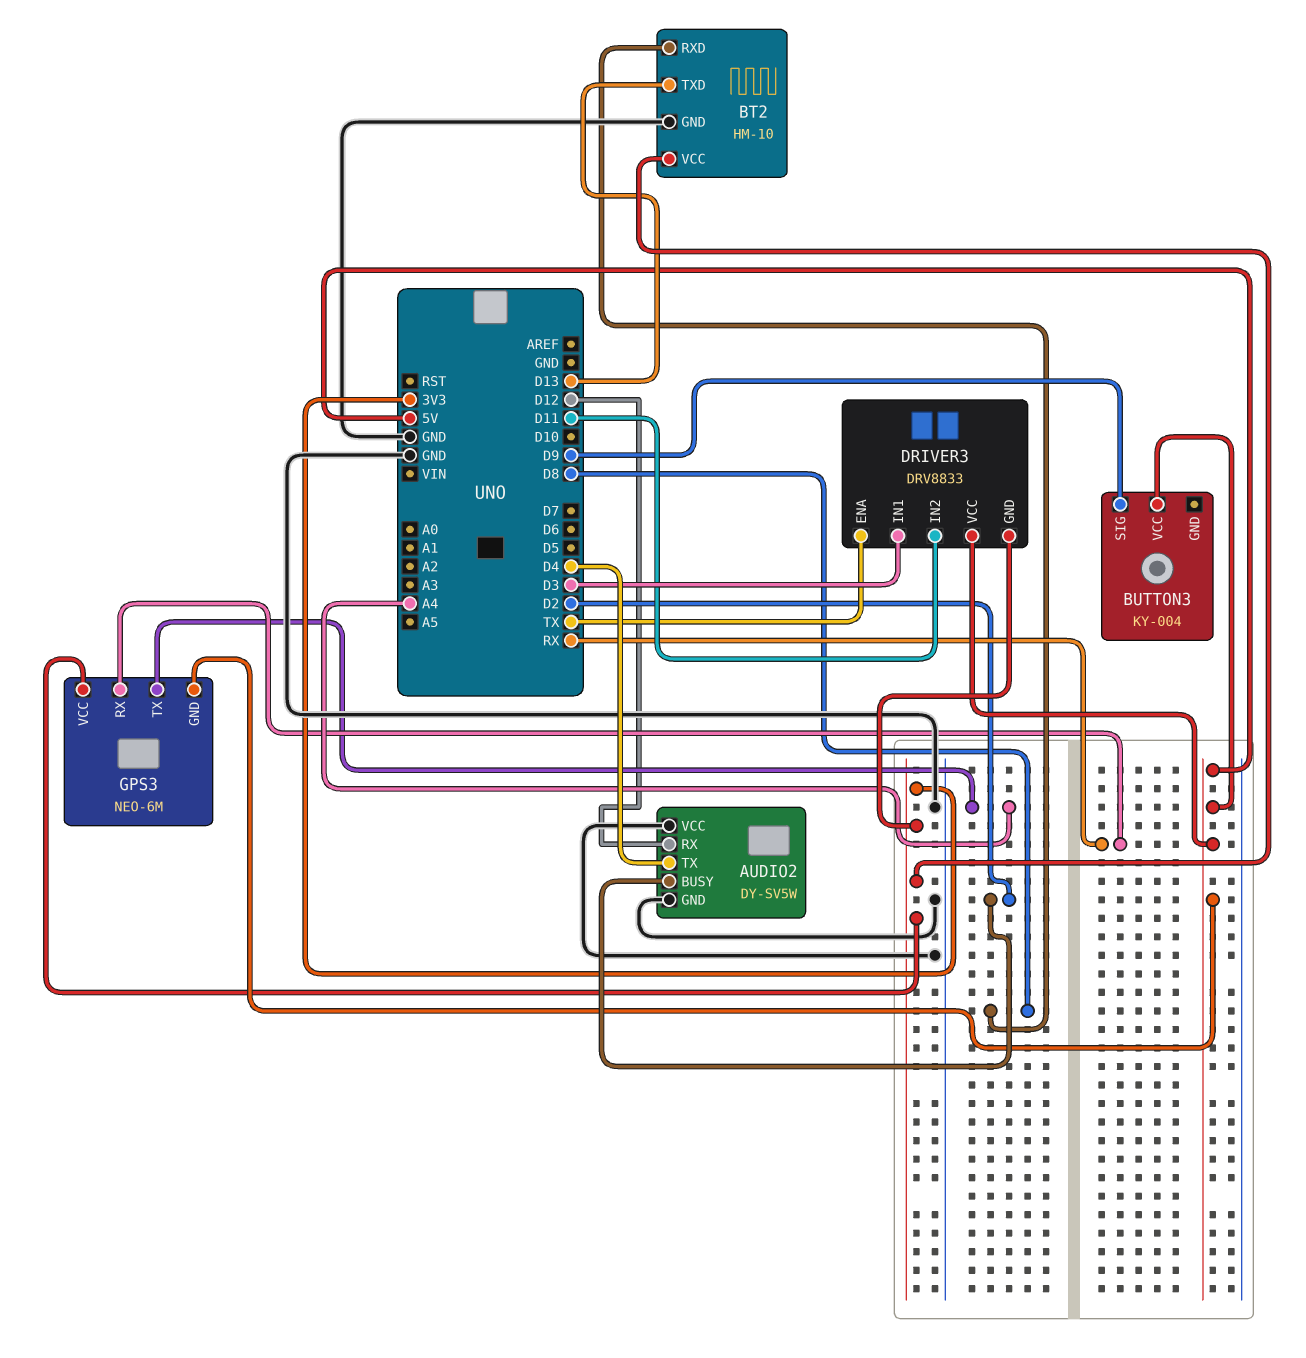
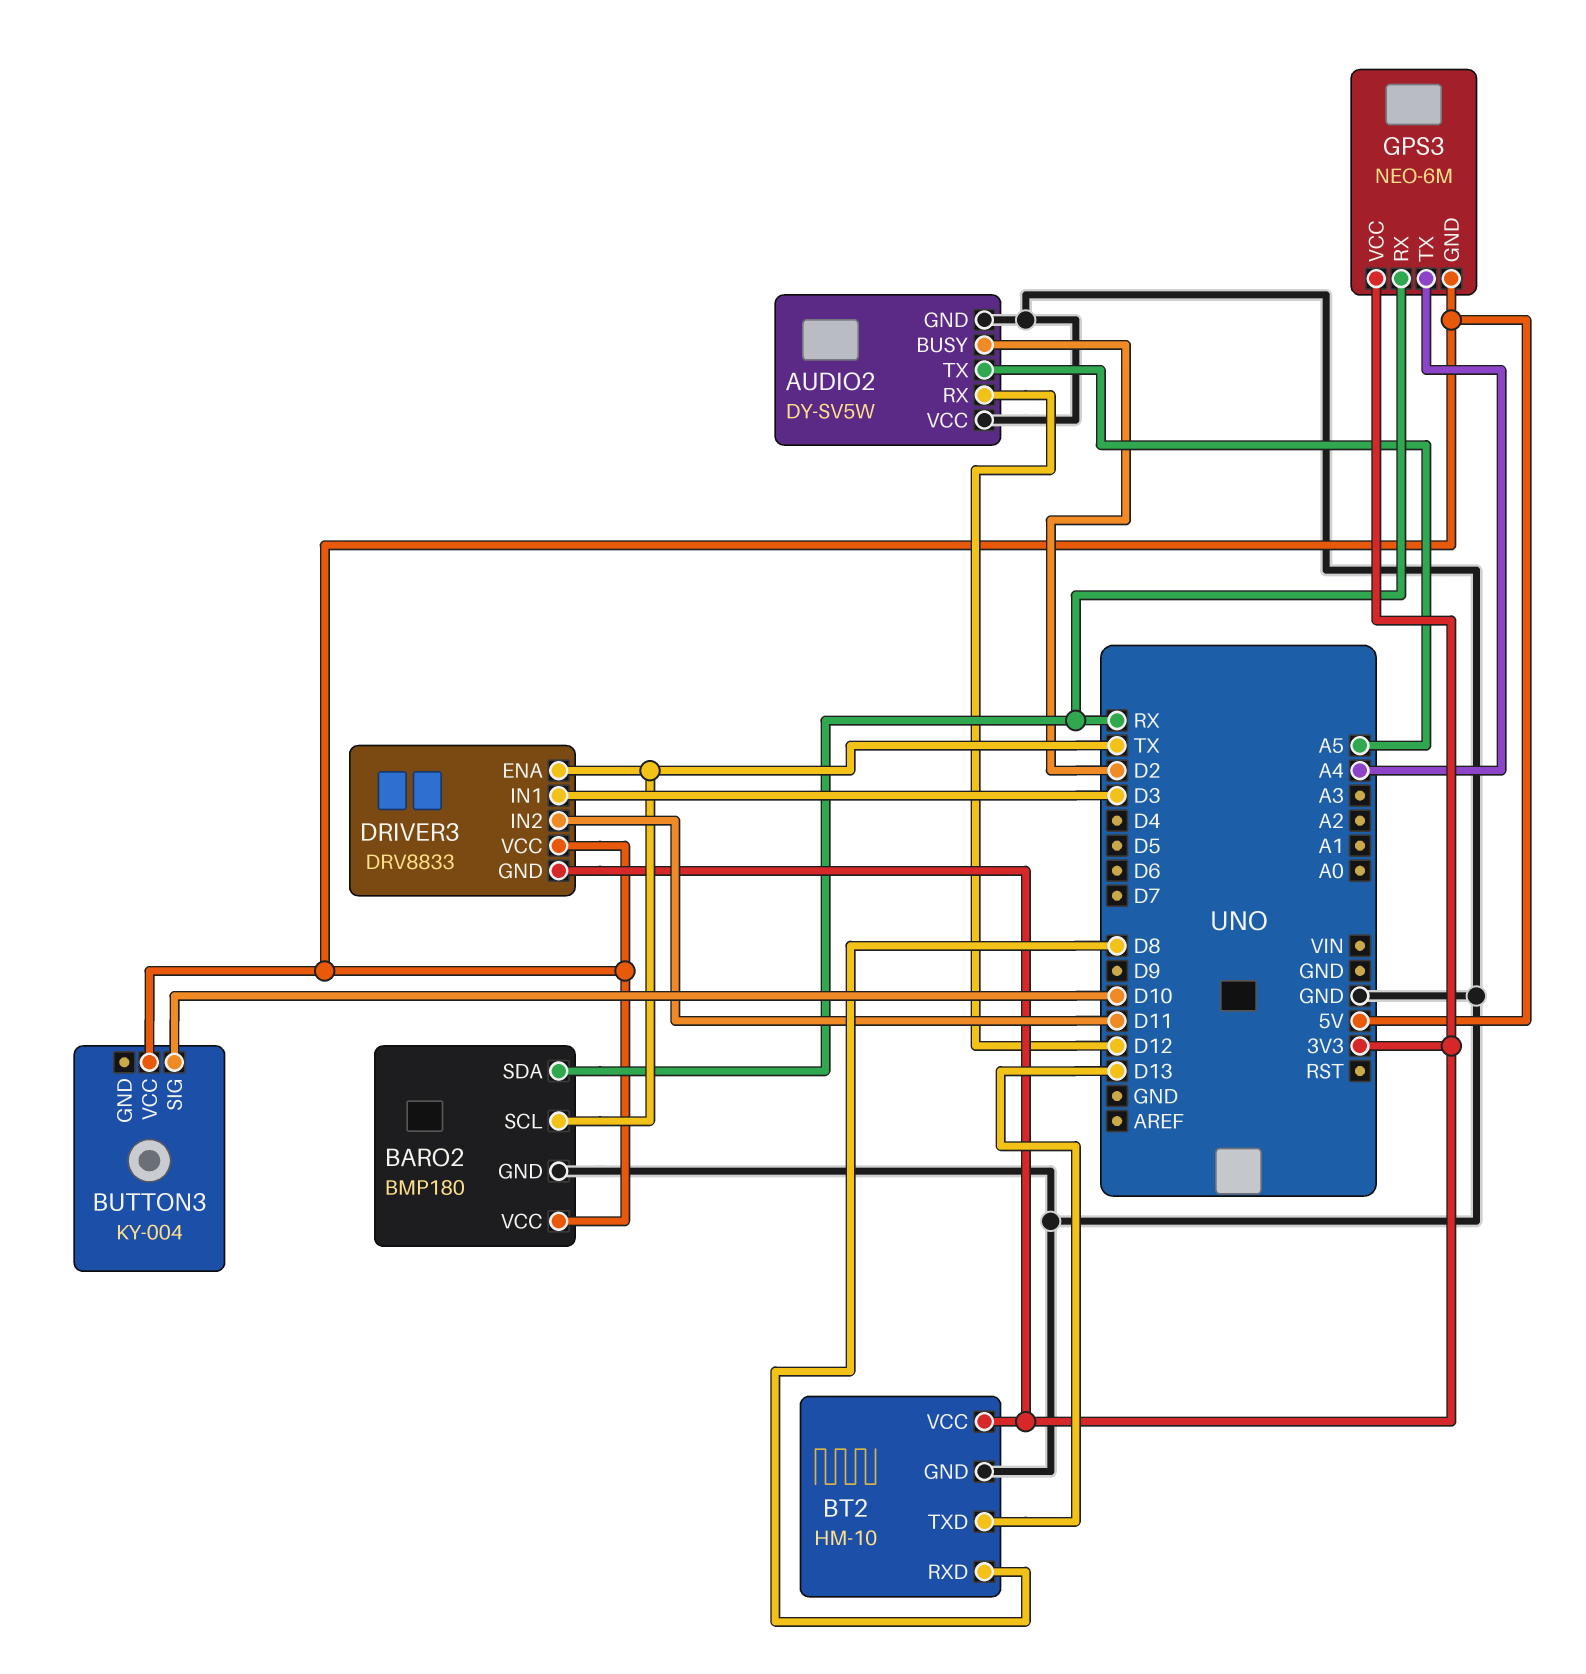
AUDIO2 pin TX: D4 -> A5
BARO2: none -> BMP180
BARO2 pin GND: none -> GND
BARO2 pin SCL: none -> TX
BARO2 pin SDA: none -> RX
BARO2 pin VCC: none -> 5V
BUTTON3 pin SIG: D9 -> D10

